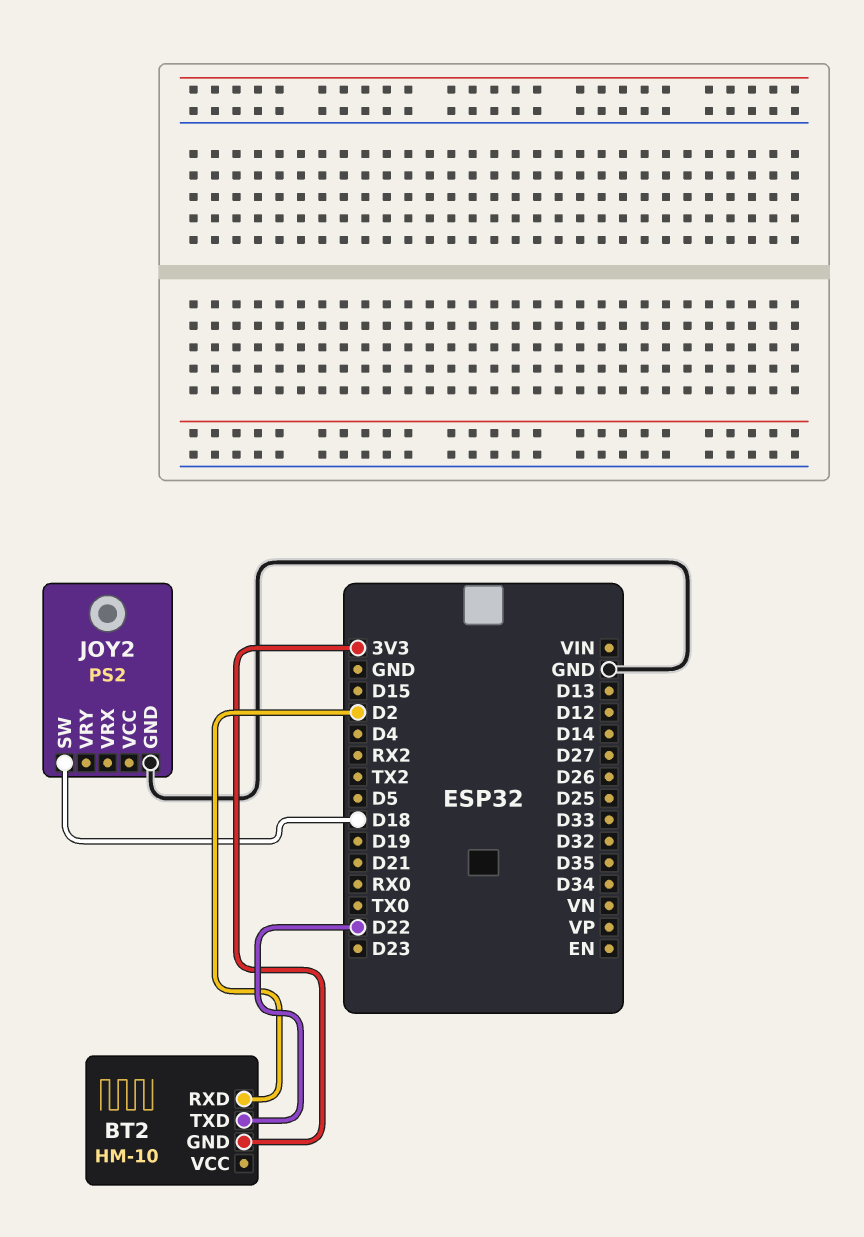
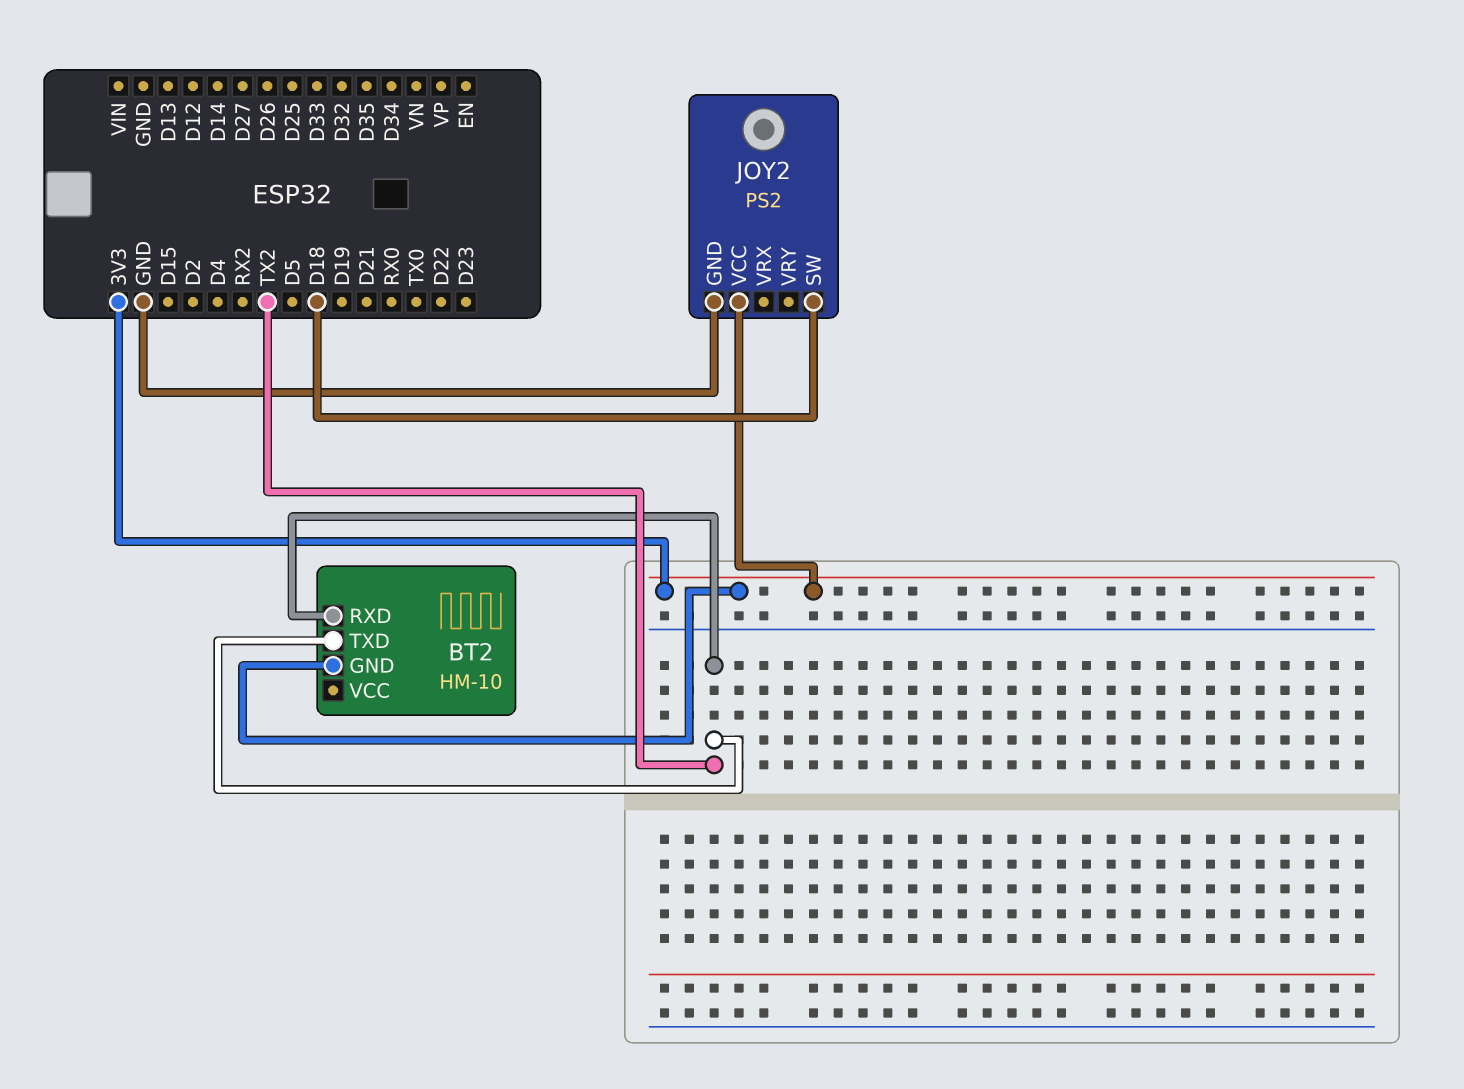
BT2 pin RXD: D2 -> TX2
BT2 pin TXD: D22 -> TX2
JOY2 pin VCC: none -> 3V3

